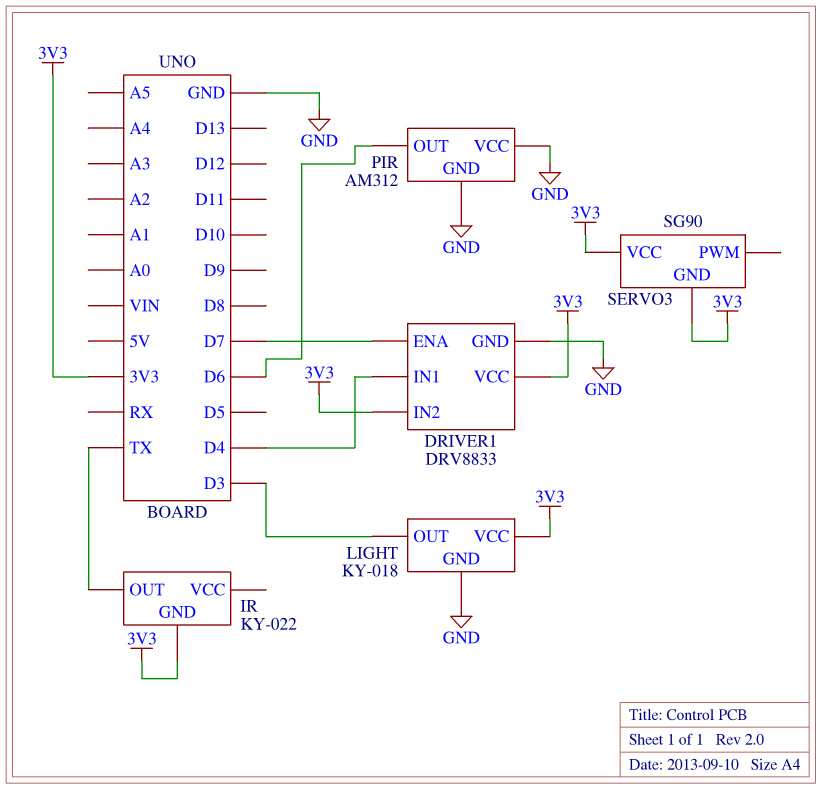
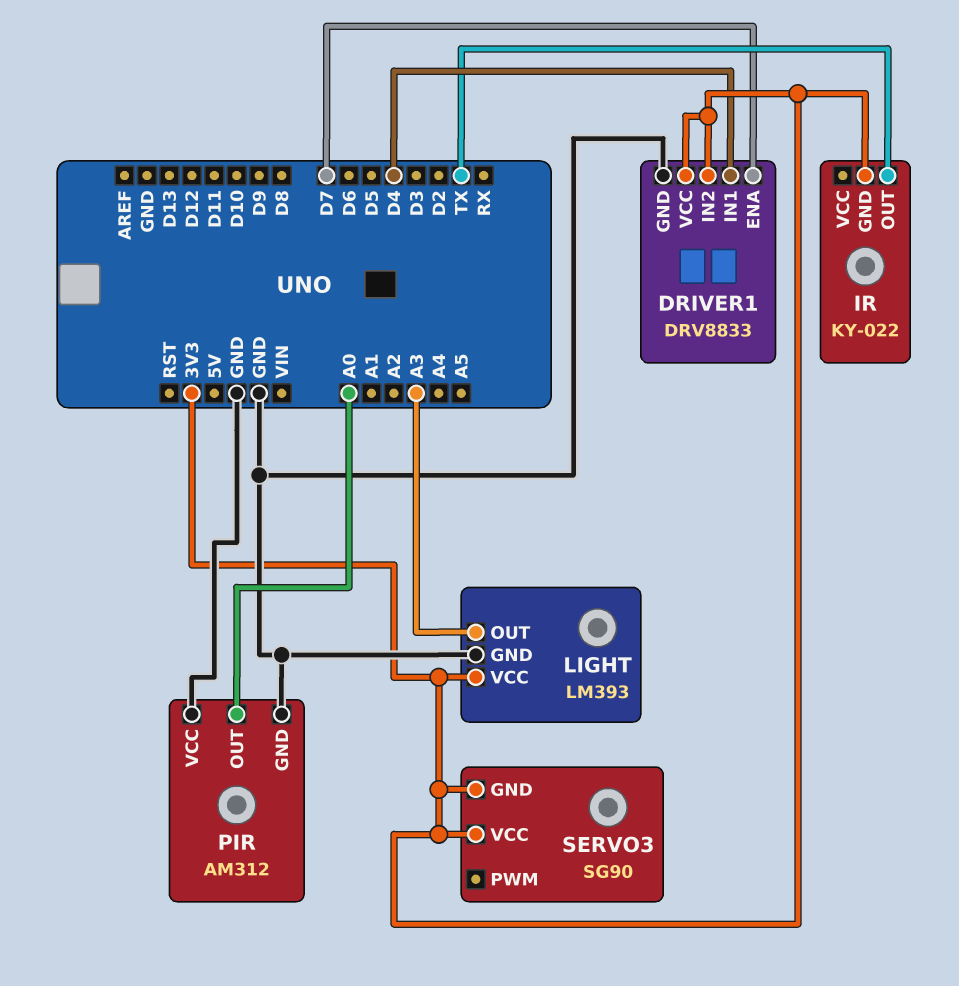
LIGHT: KY-018 -> LM393
LIGHT pin OUT: D3 -> A3
PIR pin OUT: D6 -> A0

